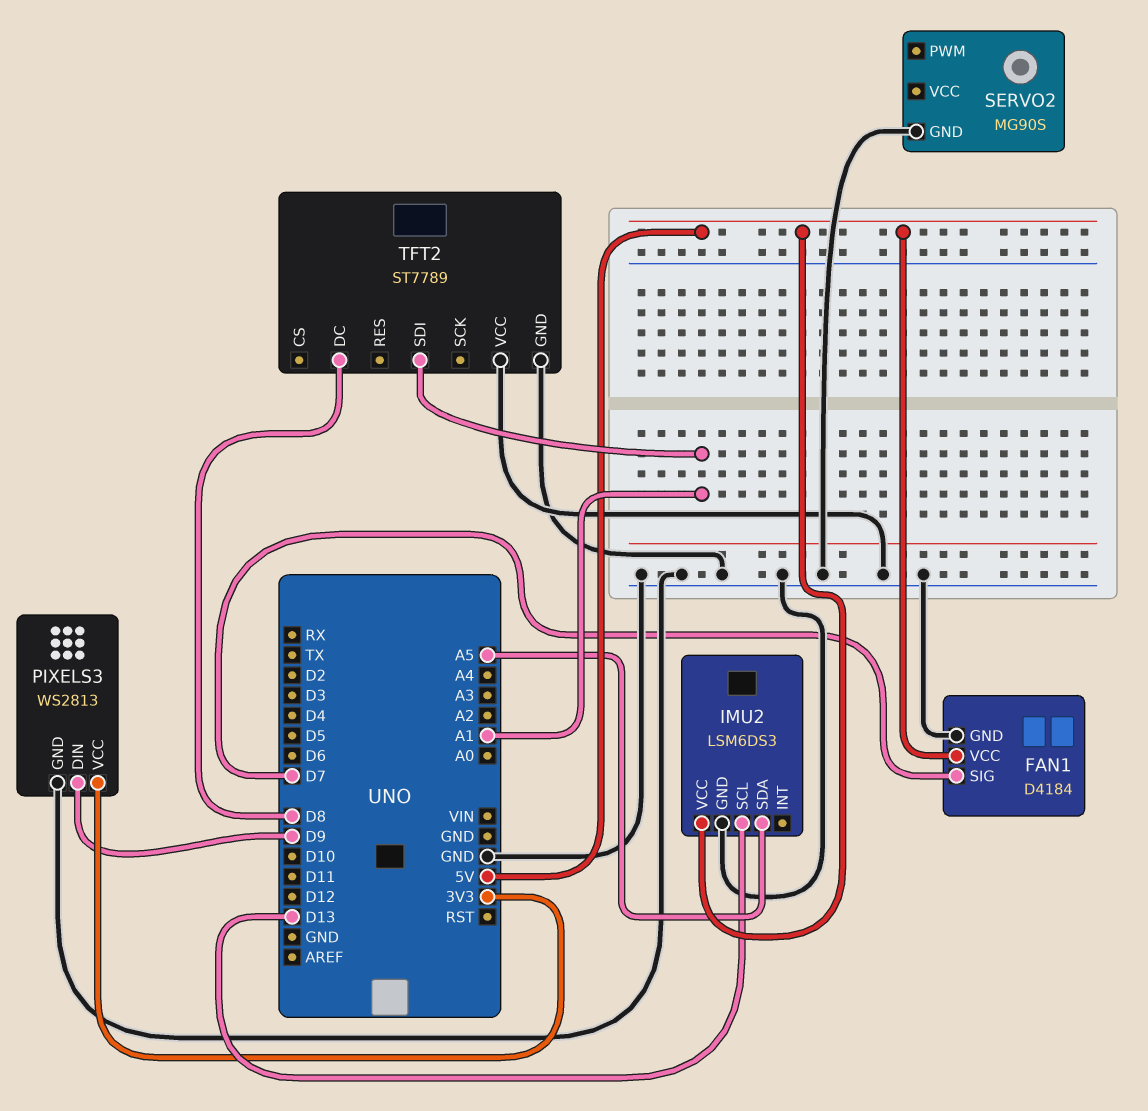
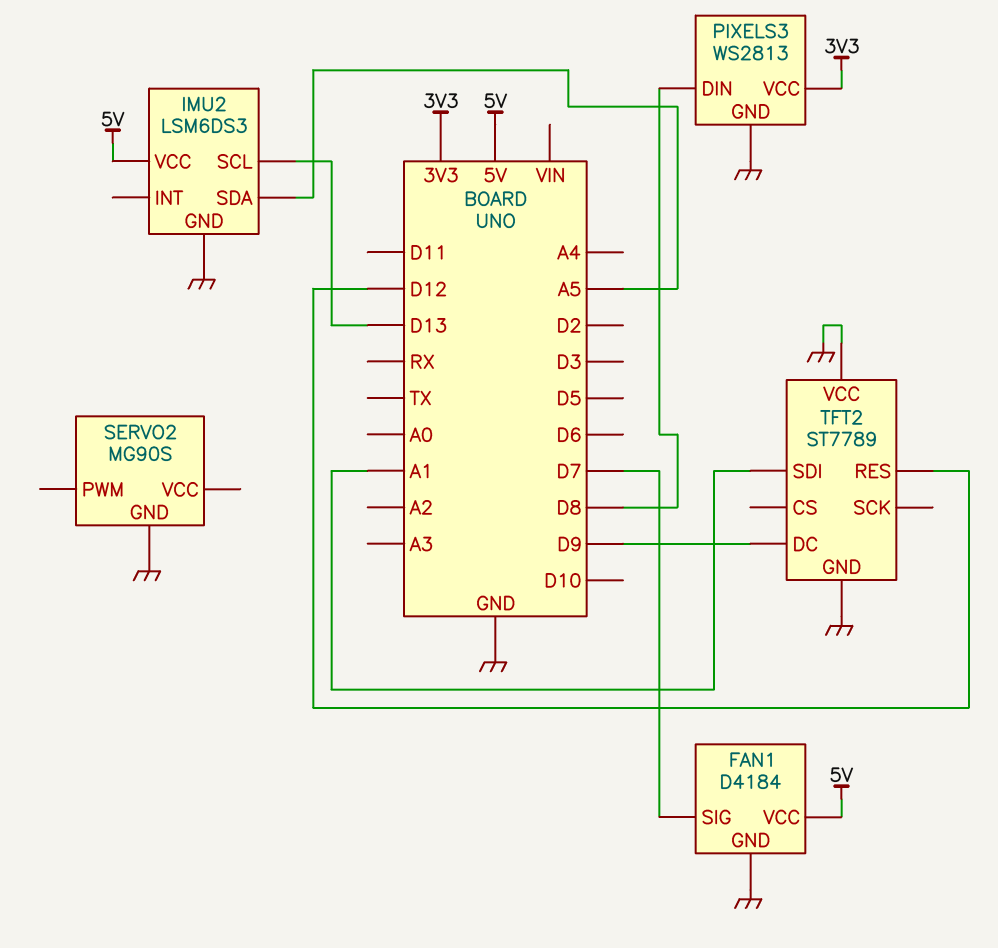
PIXELS3 pin DIN: D9 -> D8
TFT2 pin DC: D8 -> D9
TFT2 pin RES: none -> D12

